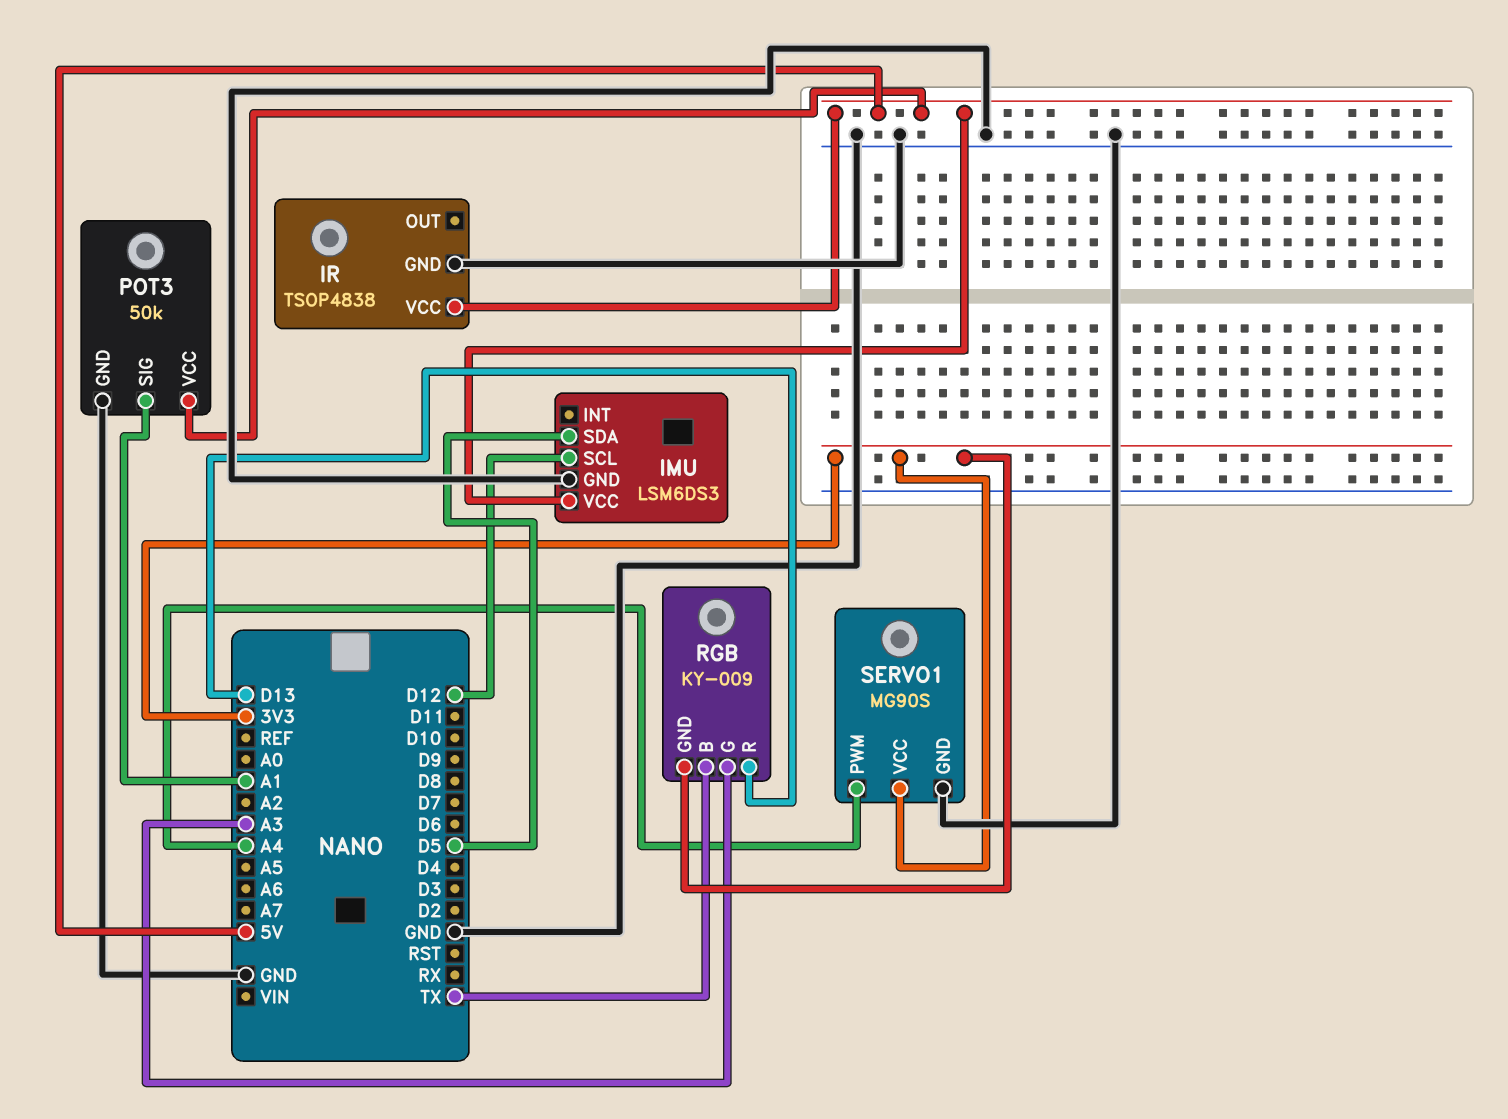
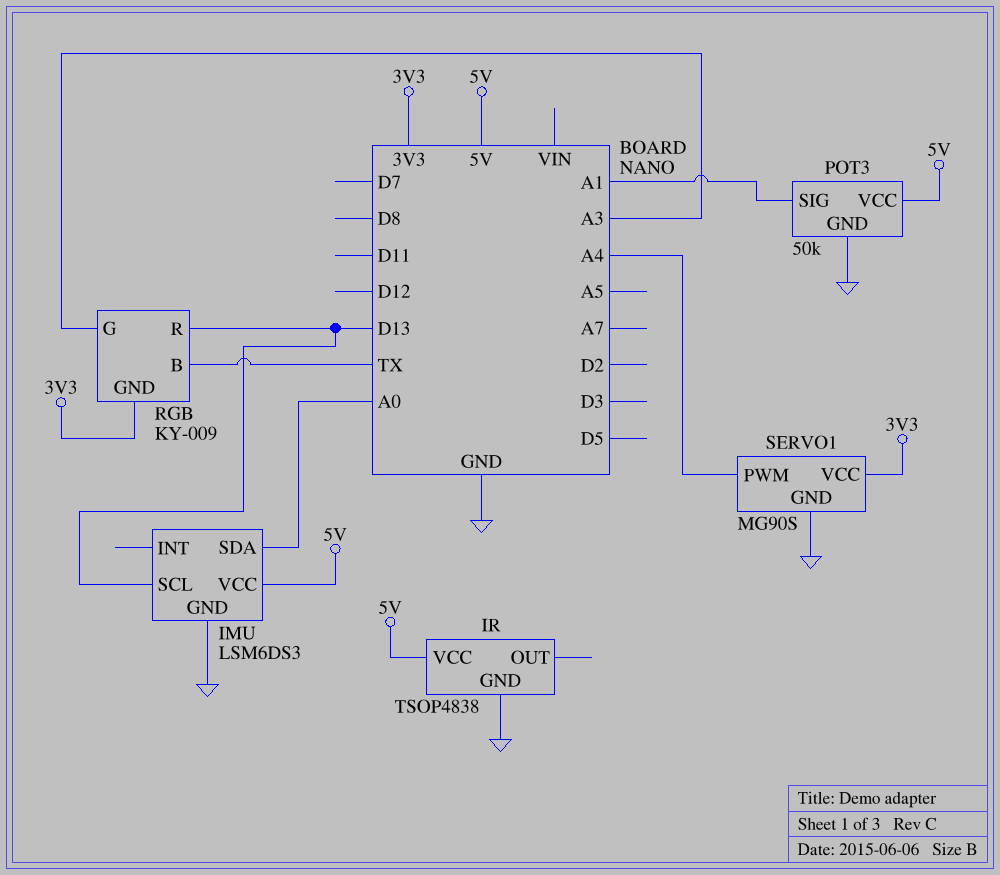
IMU pin SCL: D12 -> D13
IMU pin SDA: D5 -> A0

